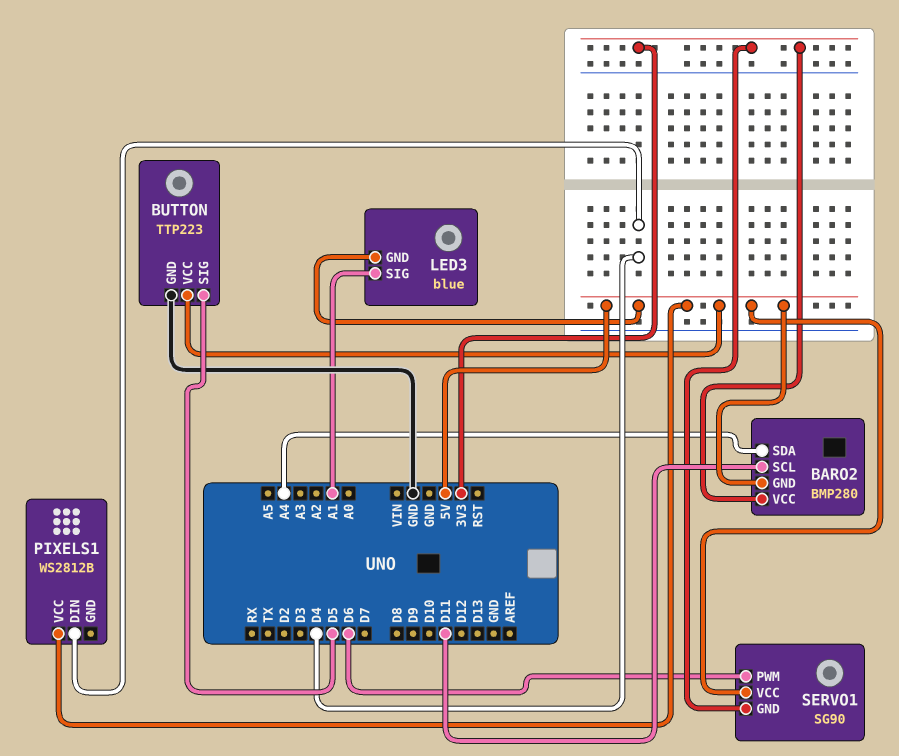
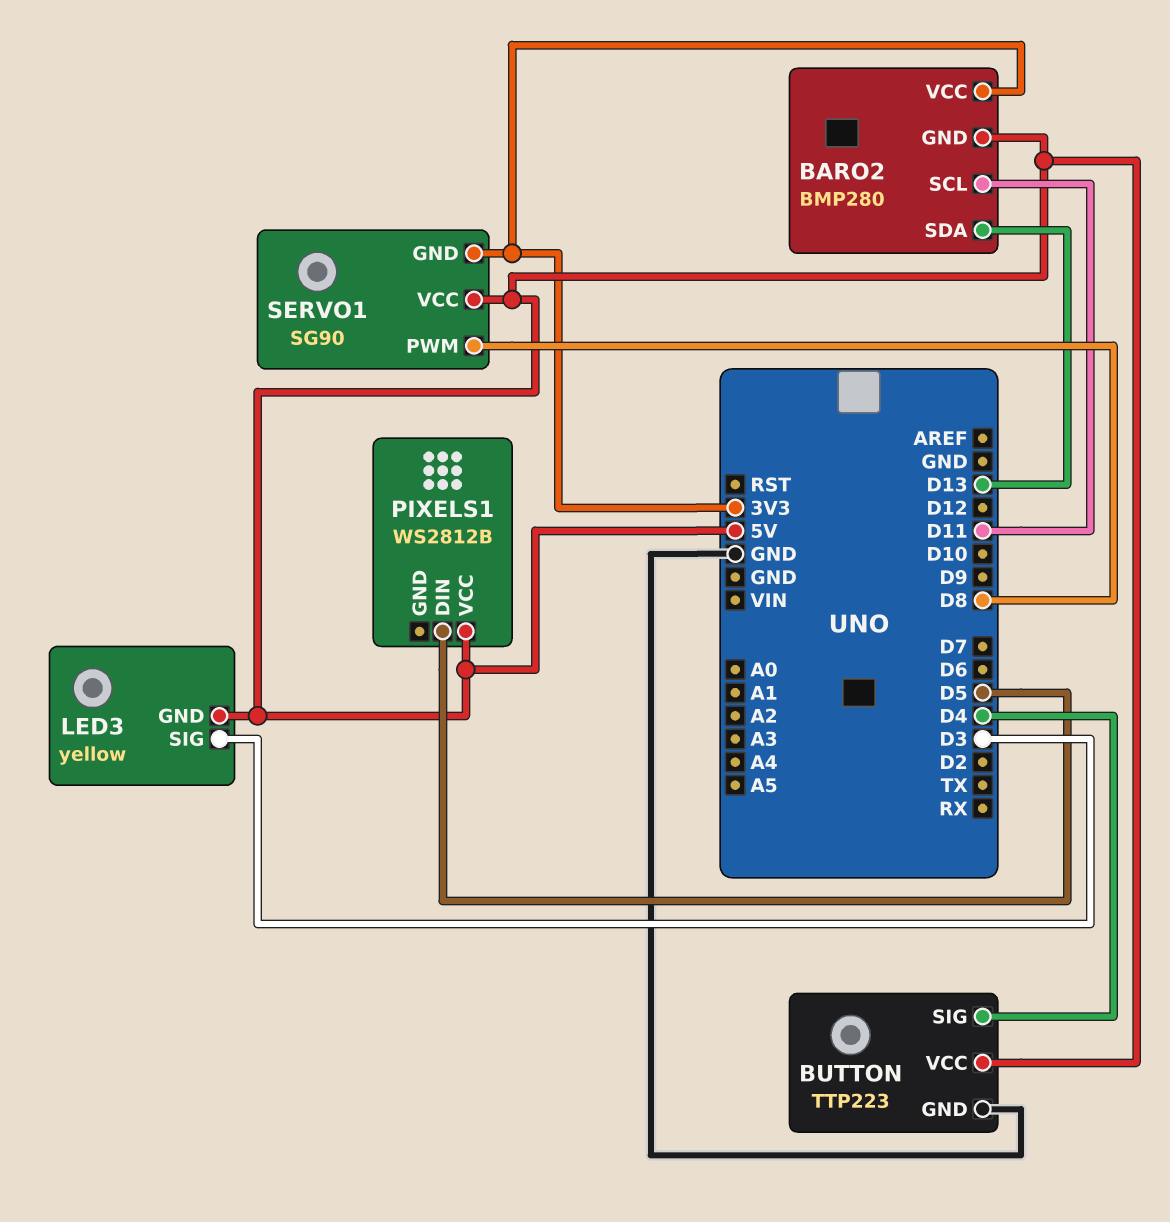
BARO2 pin SDA: A4 -> D13
BUTTON pin SIG: D5 -> D4
LED3: blue -> yellow
LED3 pin SIG: A1 -> D3
PIXELS1 pin DIN: D4 -> D5
SERVO1 pin PWM: D6 -> D8

